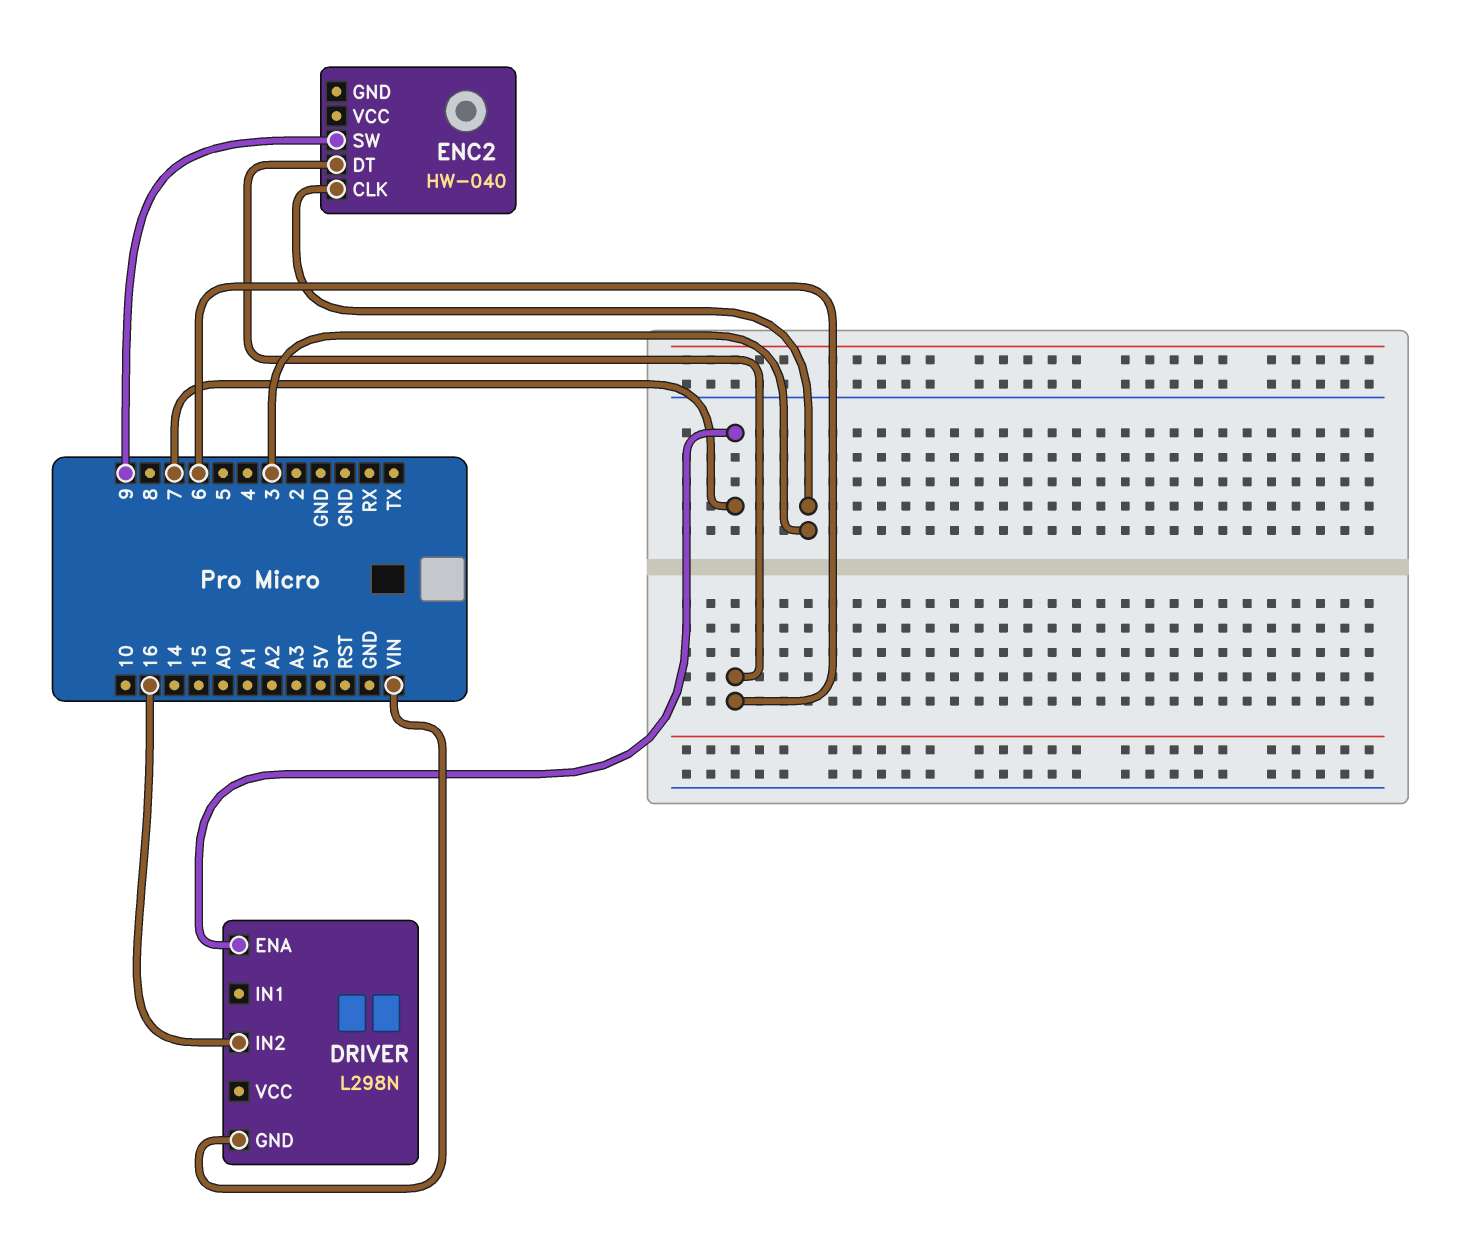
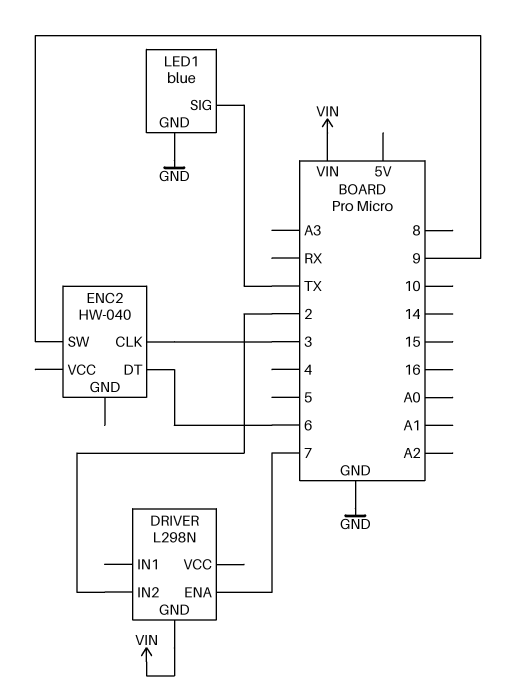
DRIVER pin IN2: 16 -> 2
LED1: none -> blue
LED1 pin GND: none -> GND
LED1 pin SIG: none -> TX

